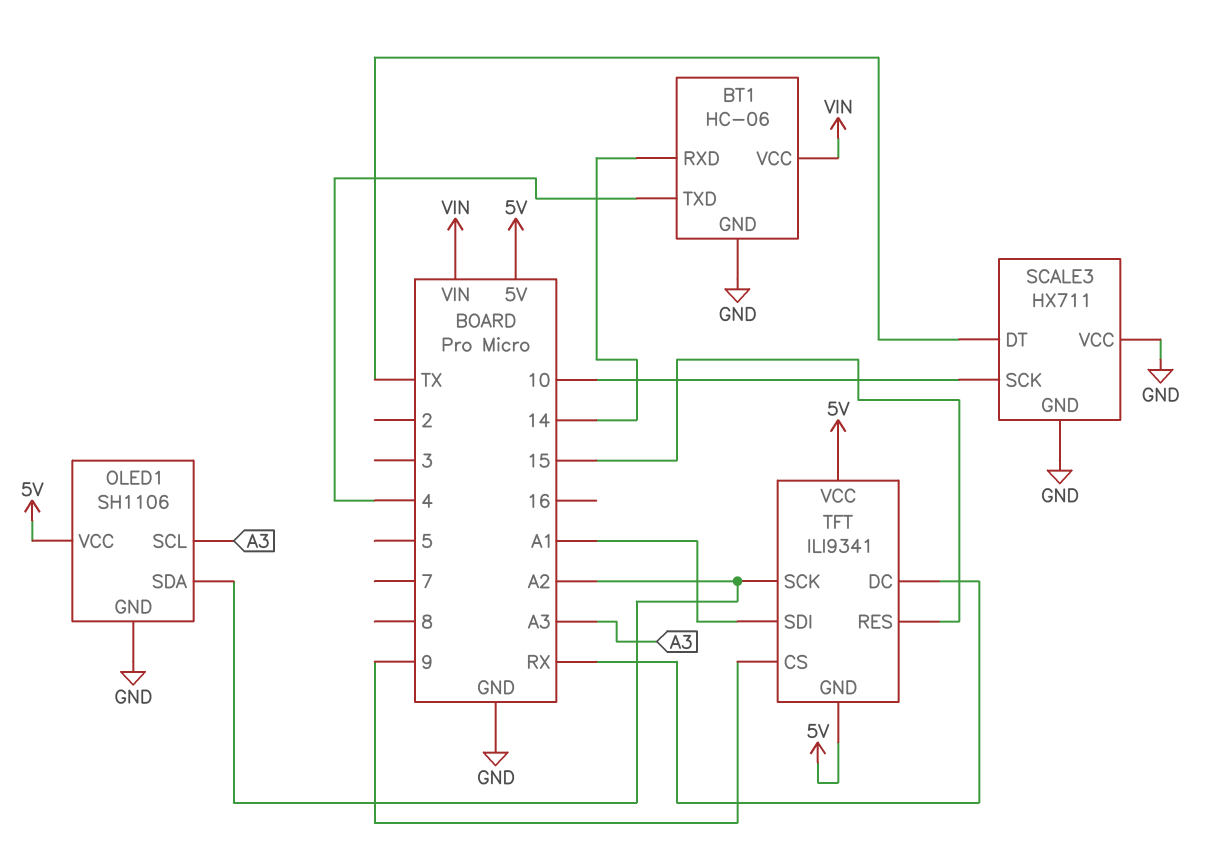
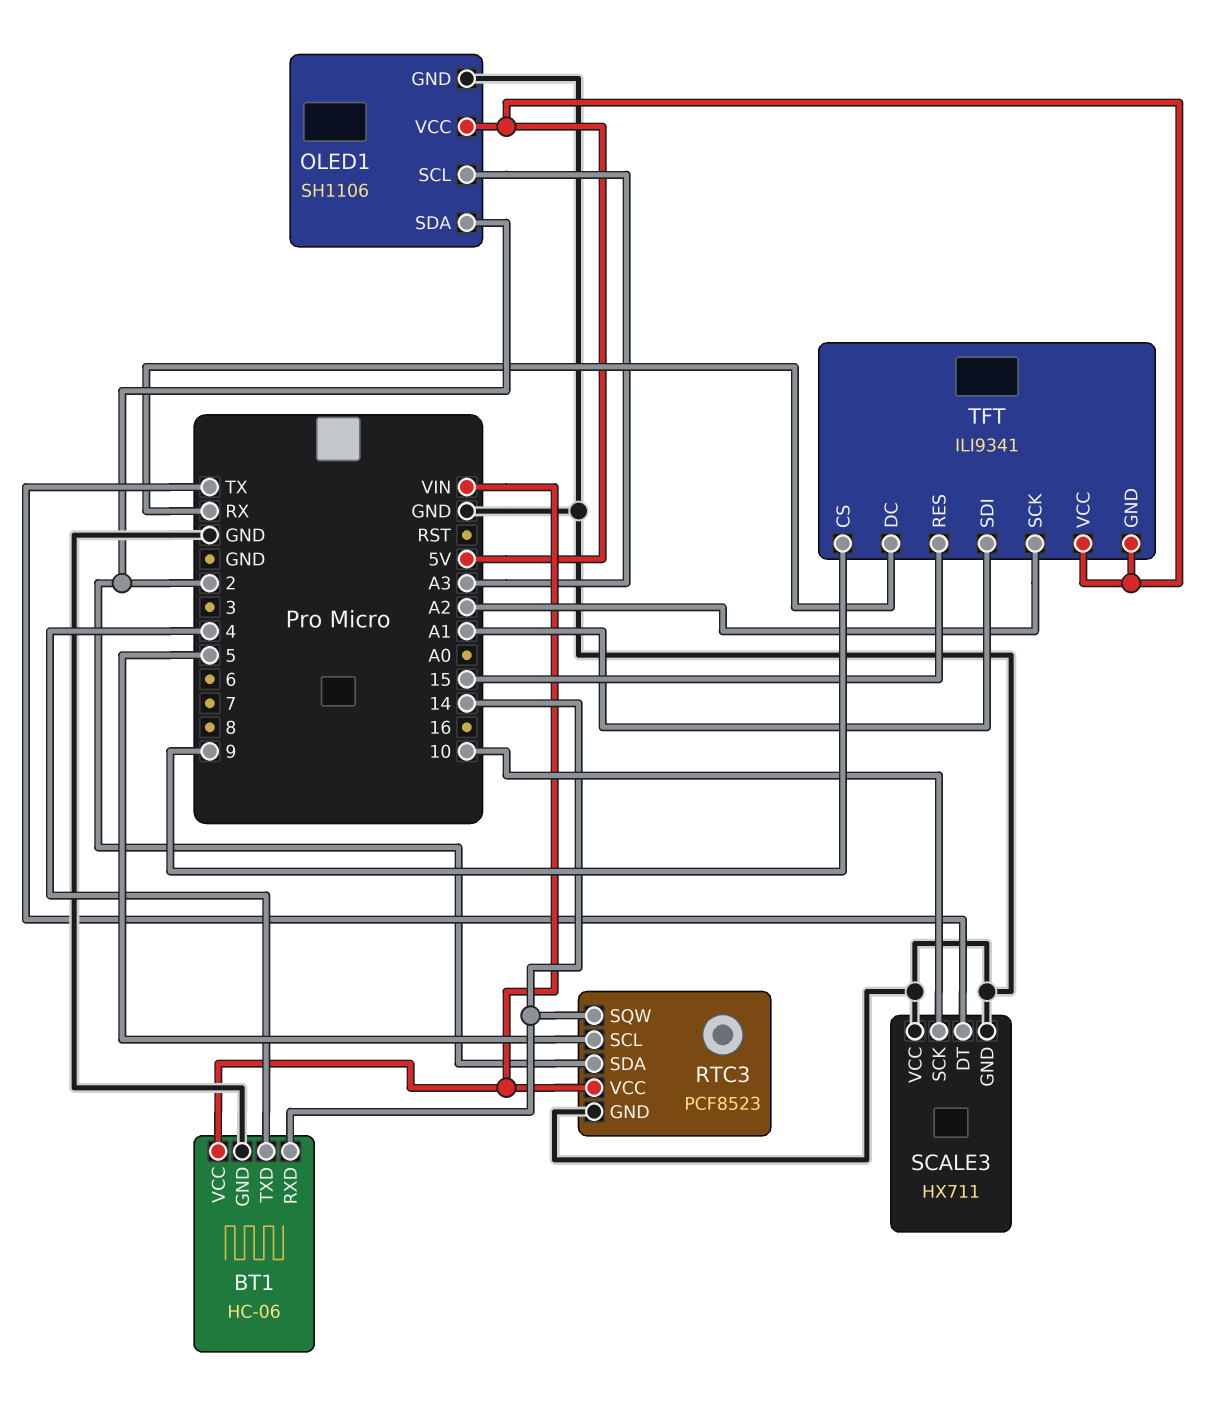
OLED1 pin SDA: A2 -> 2
RTC3: none -> PCF8523
RTC3 pin GND: none -> GND
RTC3 pin SCL: none -> 5
RTC3 pin SDA: none -> 2
RTC3 pin SQW: none -> 14
RTC3 pin VCC: none -> VIN

